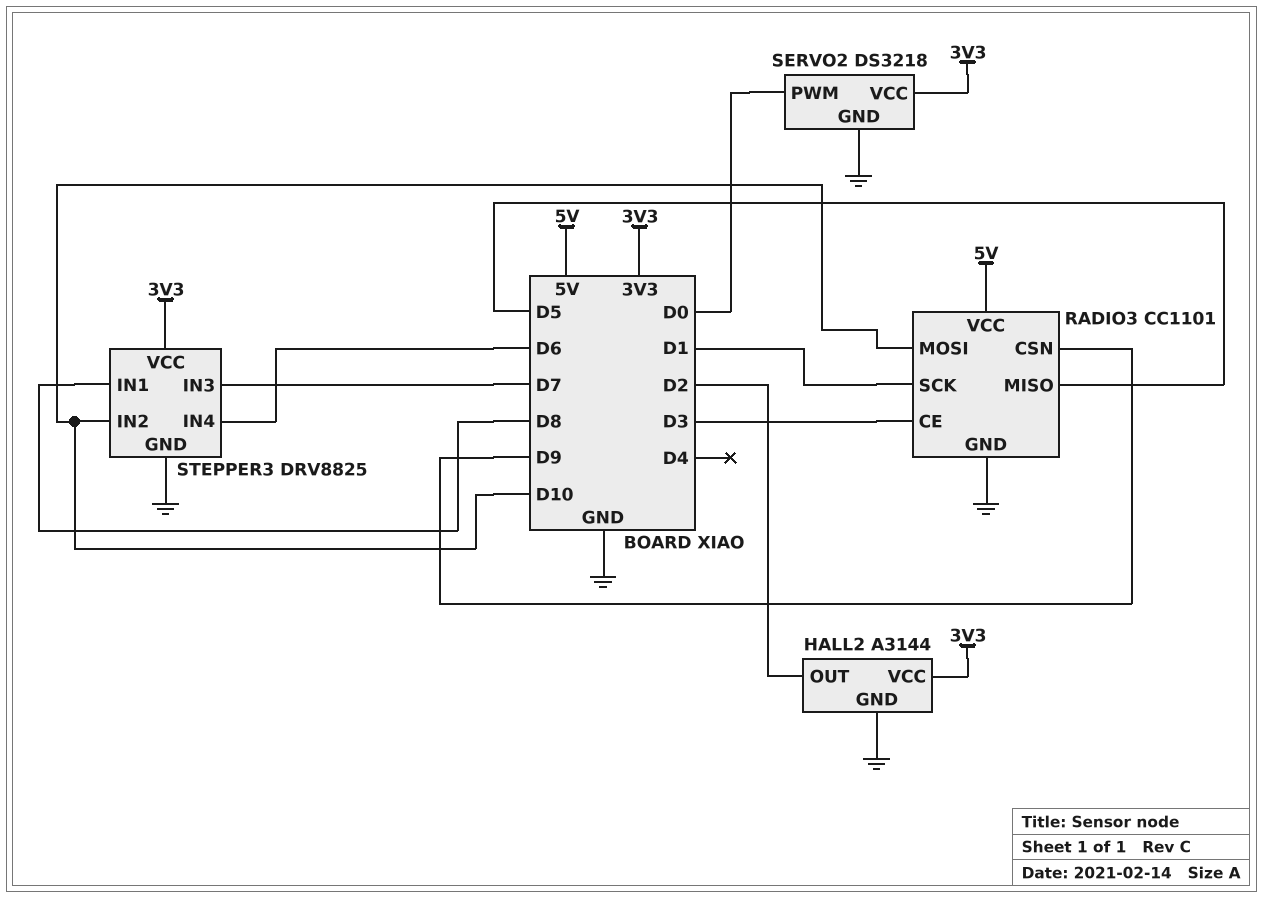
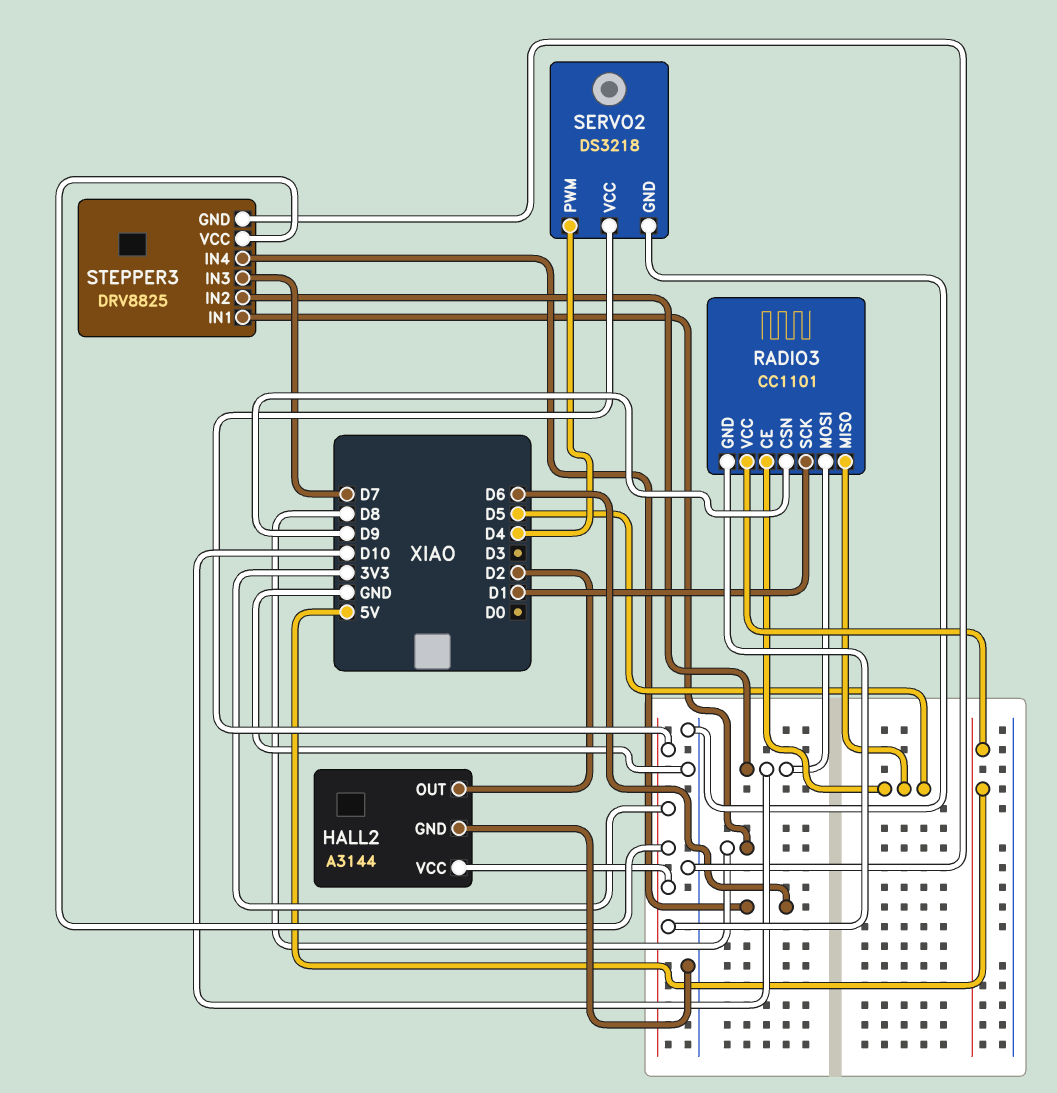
RADIO3 pin CE: D3 -> D5
RADIO3 pin GND: GND -> 3V3
SERVO2 pin PWM: D0 -> D4

